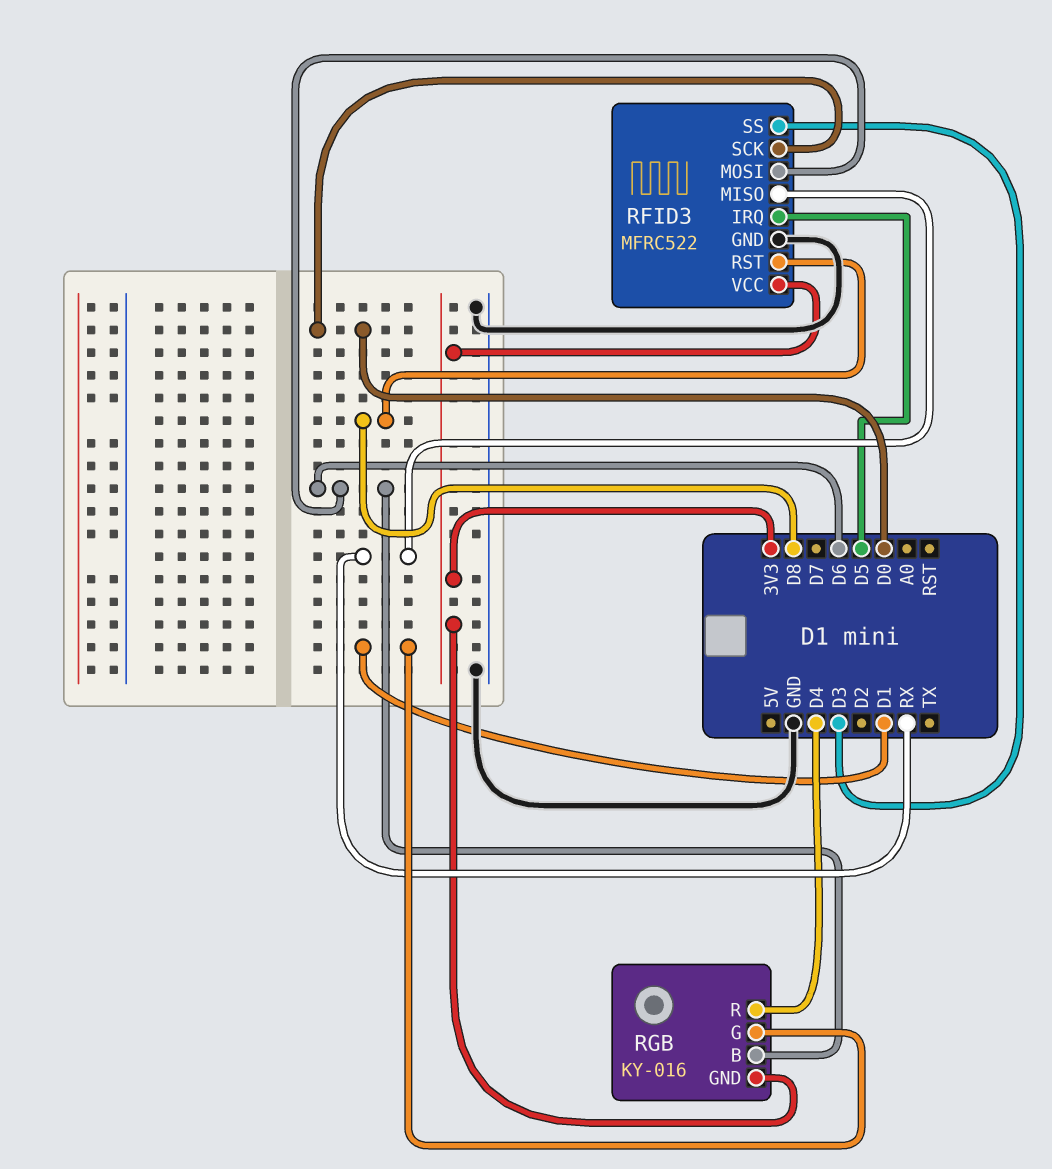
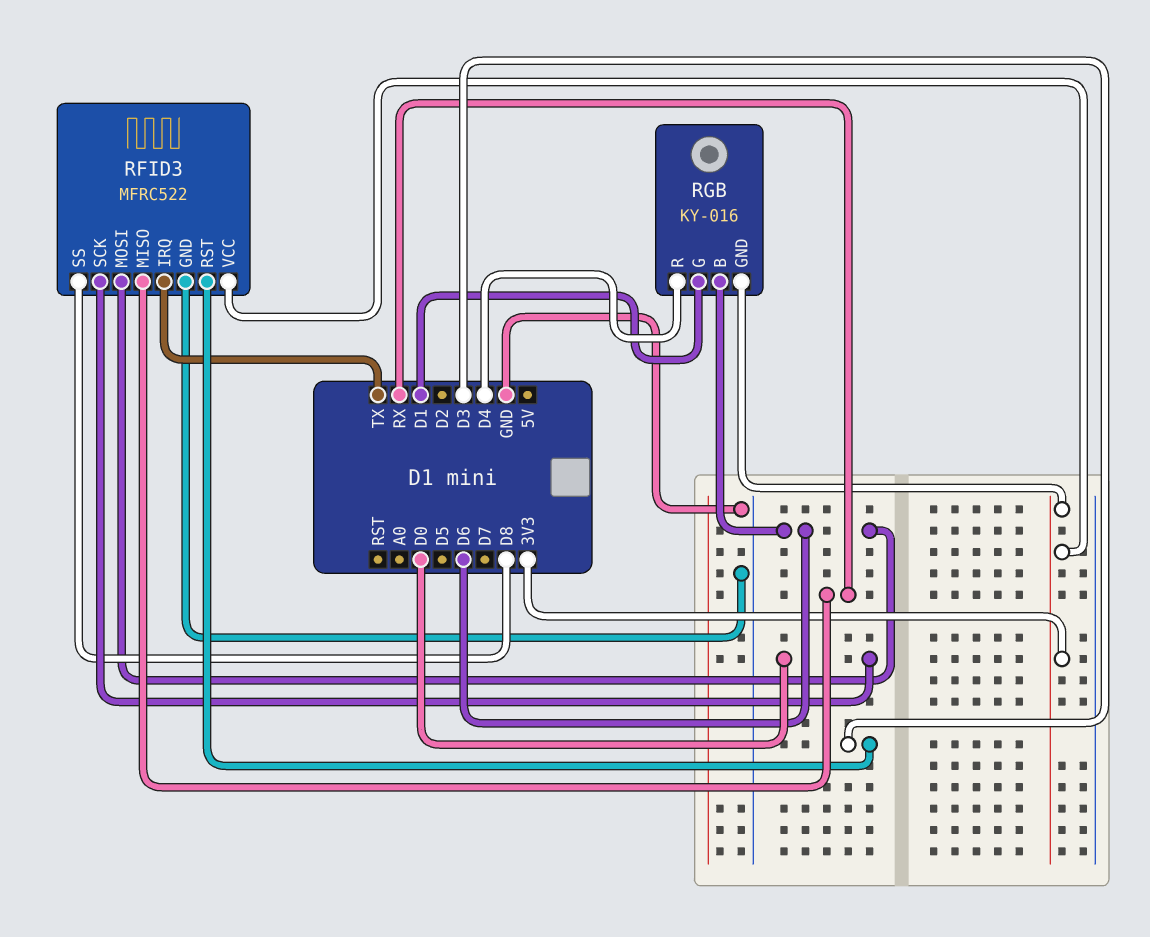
RFID3 pin IRQ: D5 -> TX
RFID3 pin RST: D8 -> D3
RFID3 pin SS: D3 -> D8

